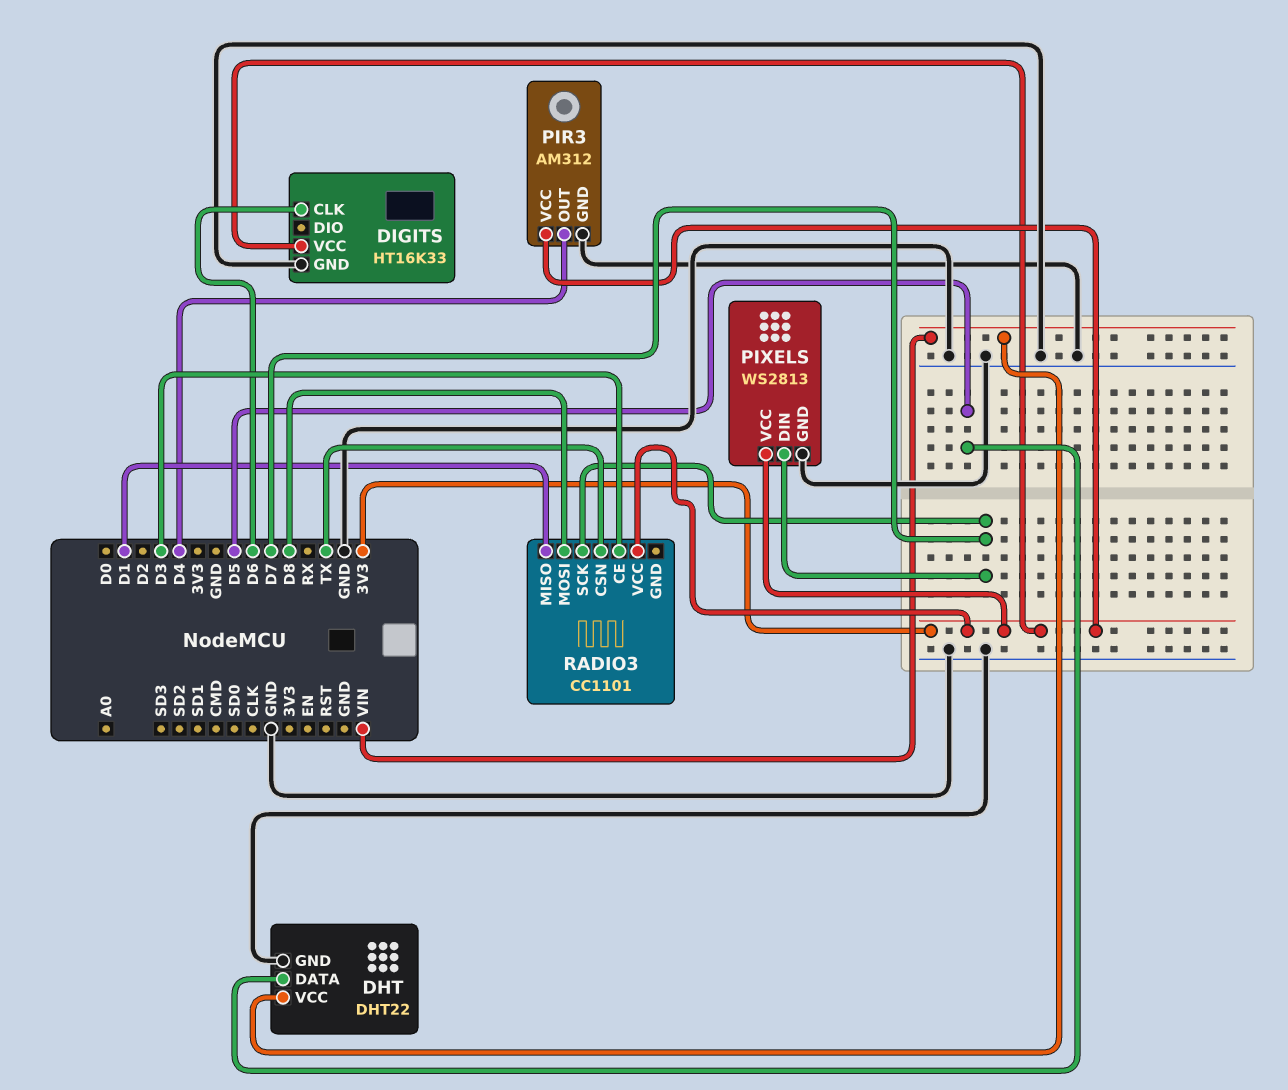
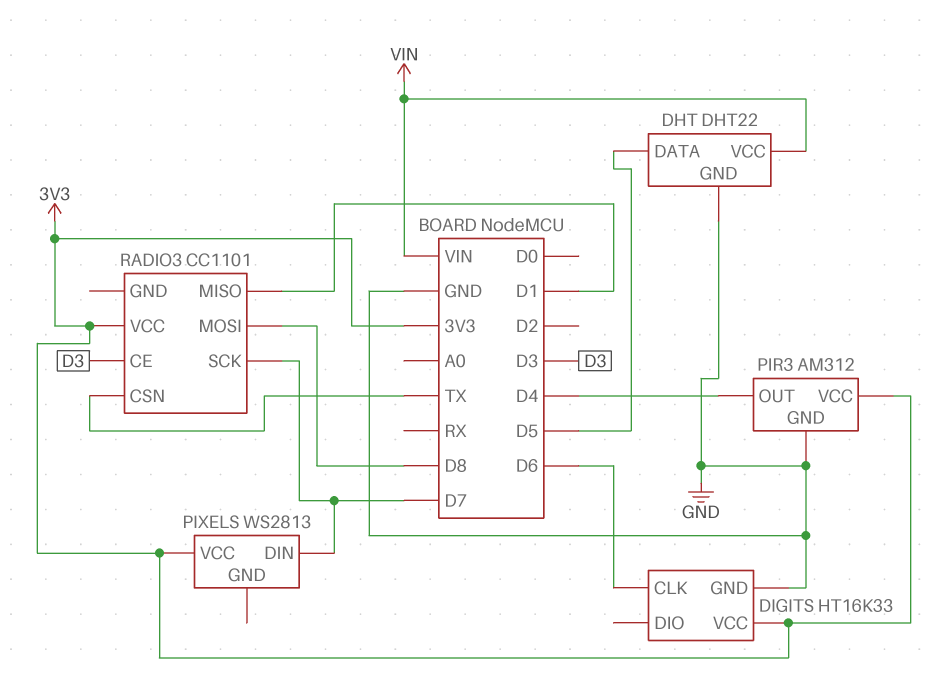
PIXELS pin GND: GND -> none

